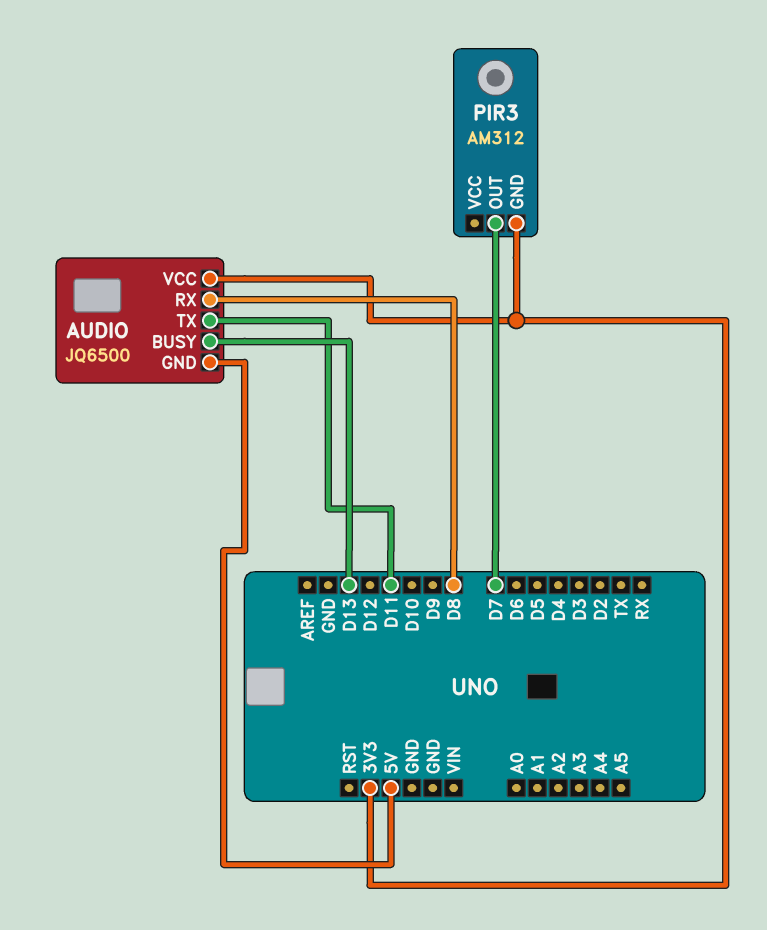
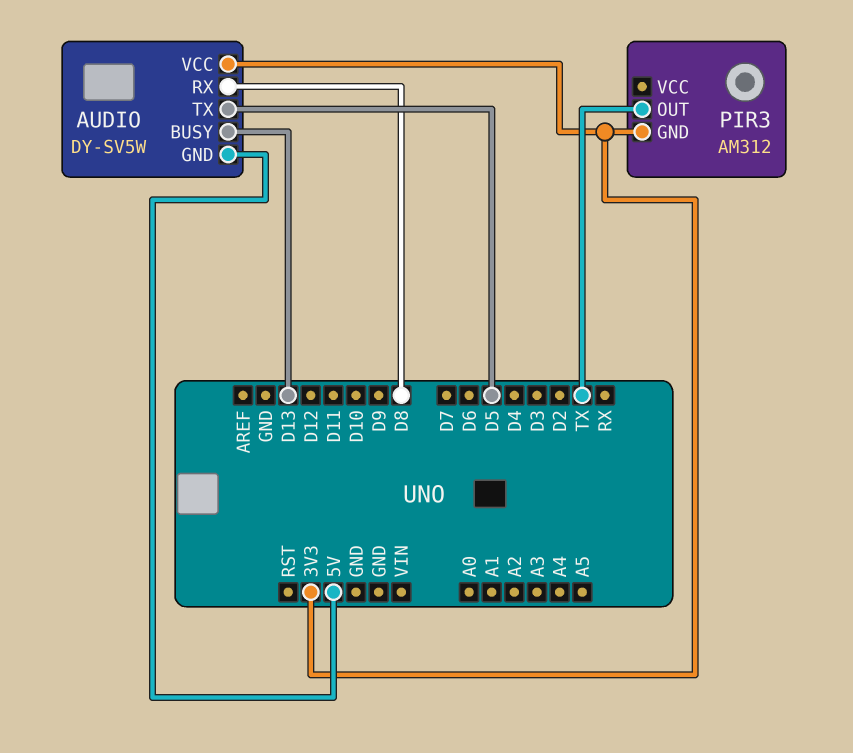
AUDIO: JQ6500 -> DY-SV5W
AUDIO pin TX: D11 -> D5
PIR3 pin OUT: D7 -> TX

